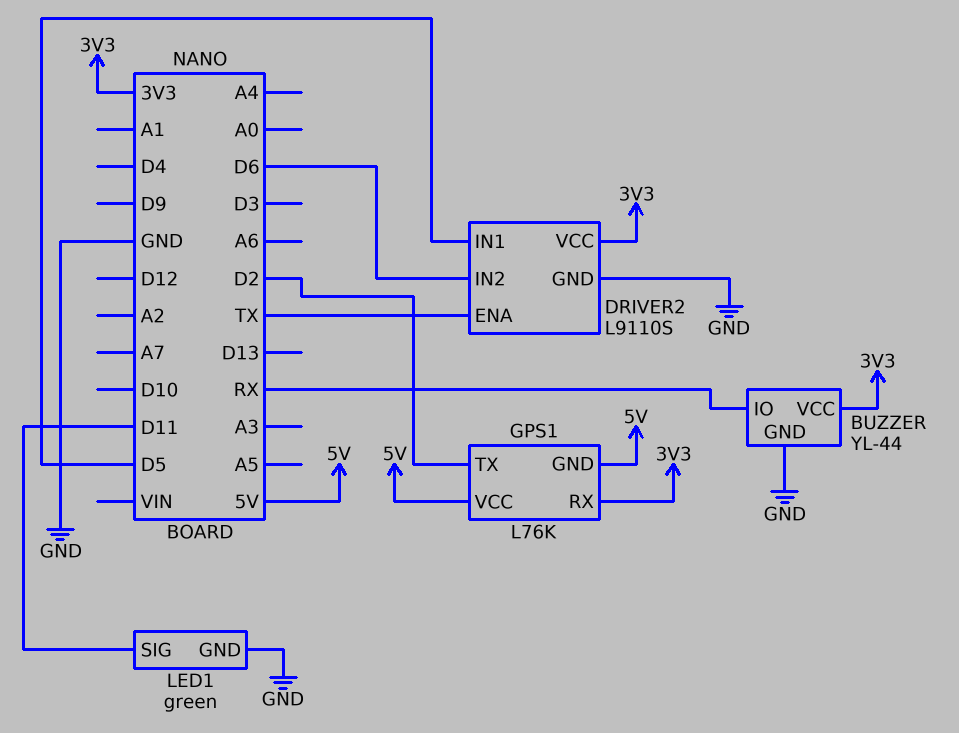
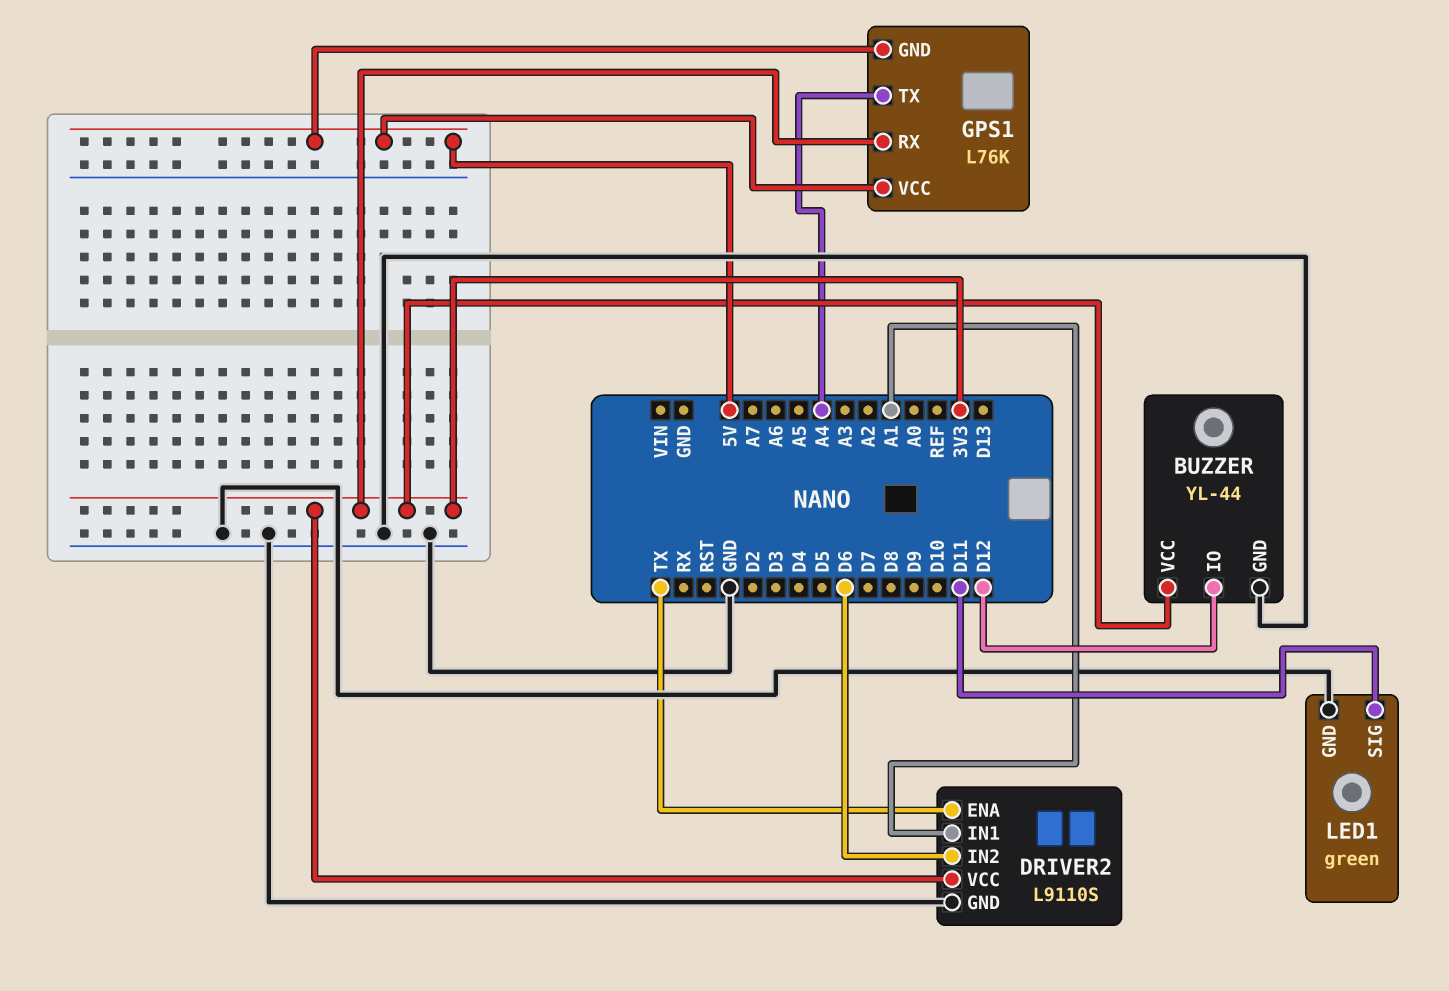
BUZZER pin IO: RX -> D12
DRIVER2 pin IN1: D5 -> A1
GPS1 pin TX: D2 -> A4

